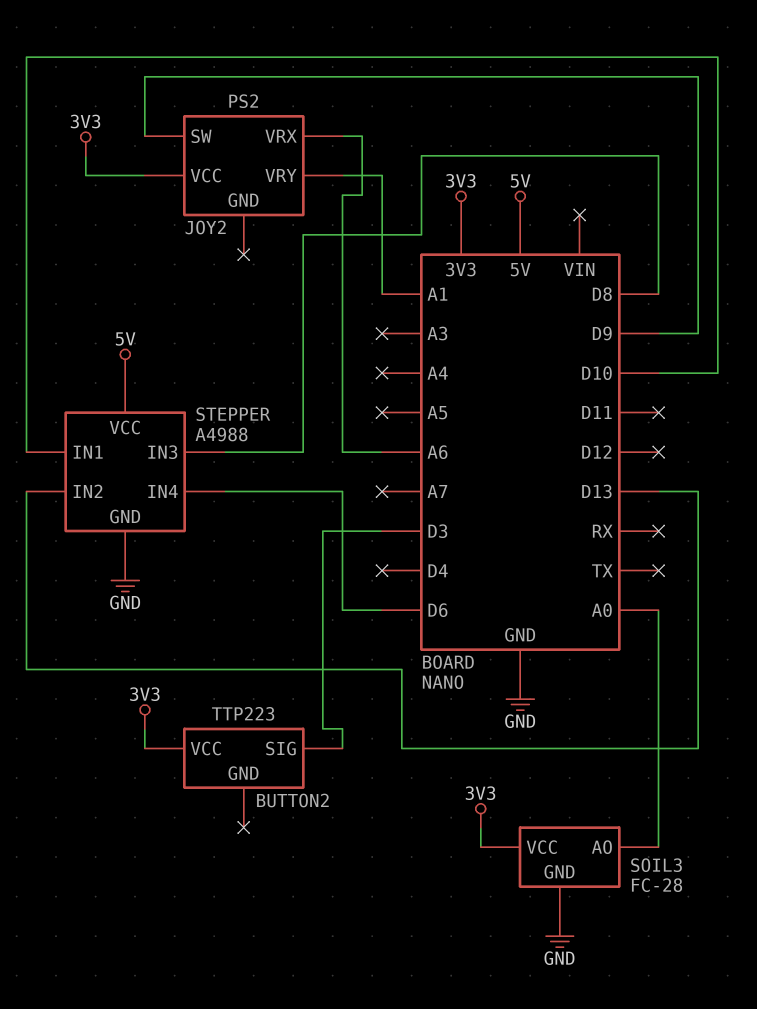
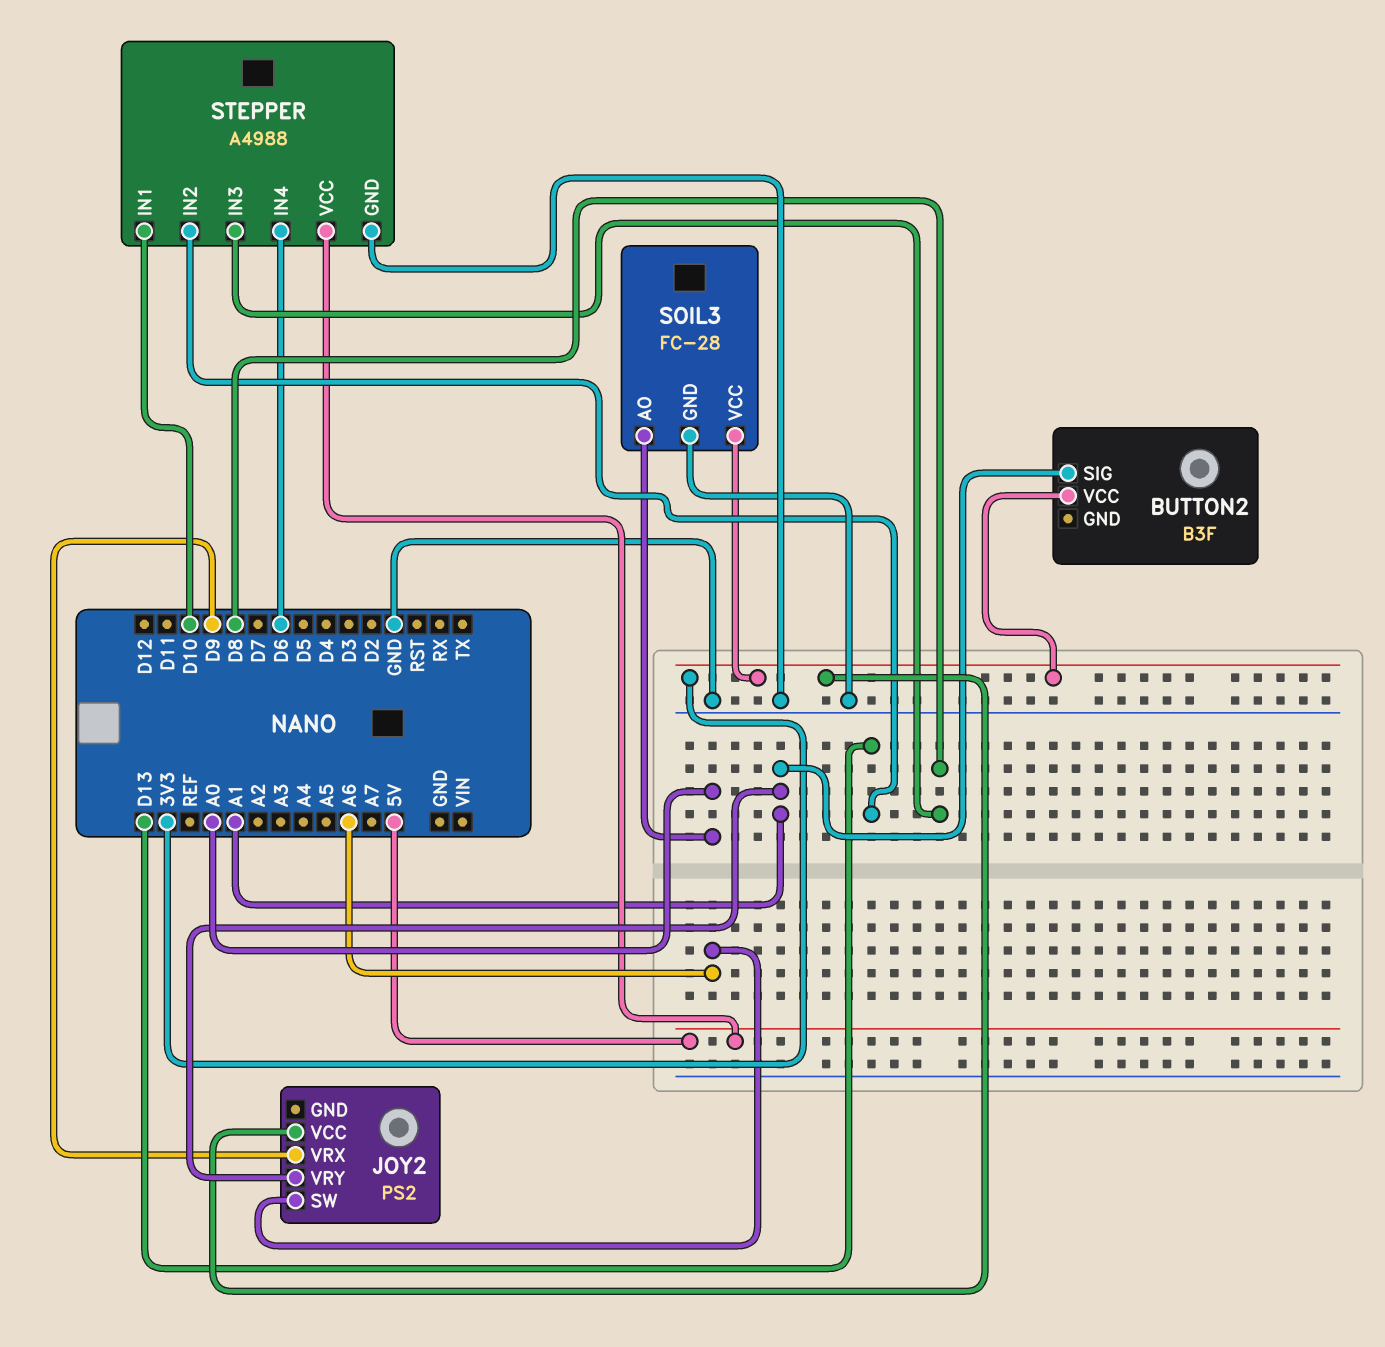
BUTTON2: TTP223 -> B3F
BUTTON2 pin SIG: D3 -> A1
JOY2 pin SW: D9 -> A6
JOY2 pin VRX: A6 -> D9

